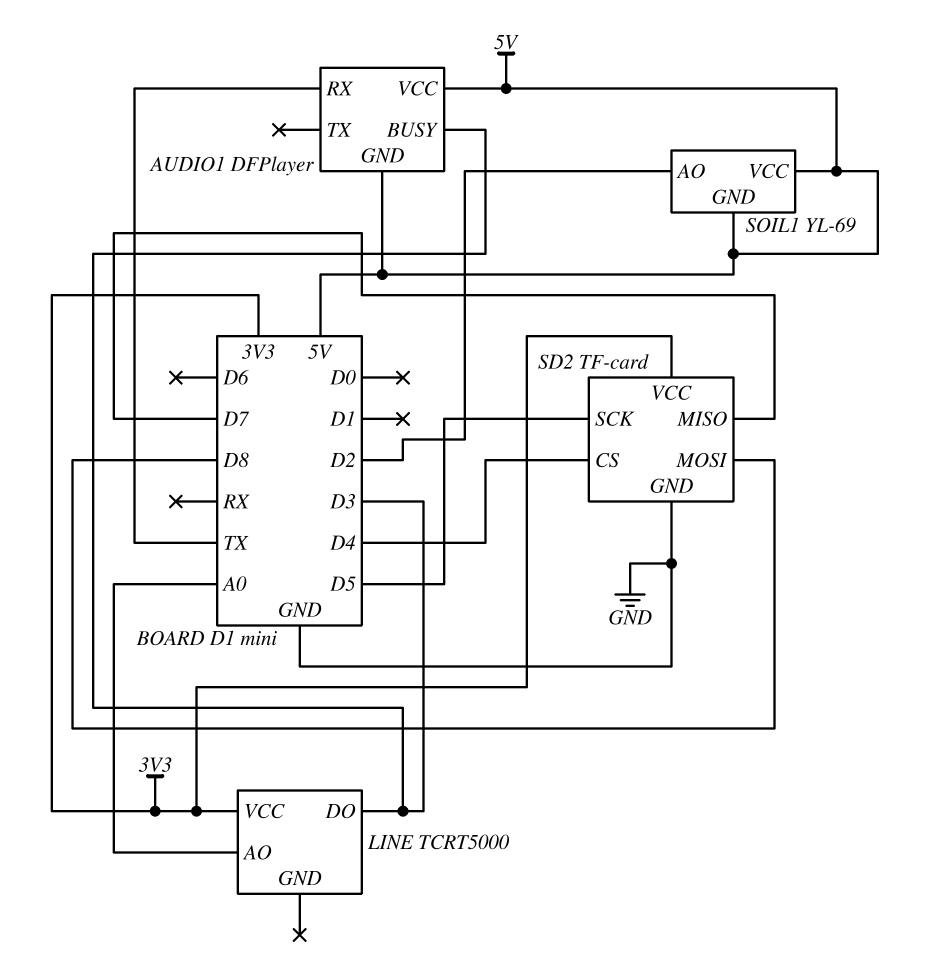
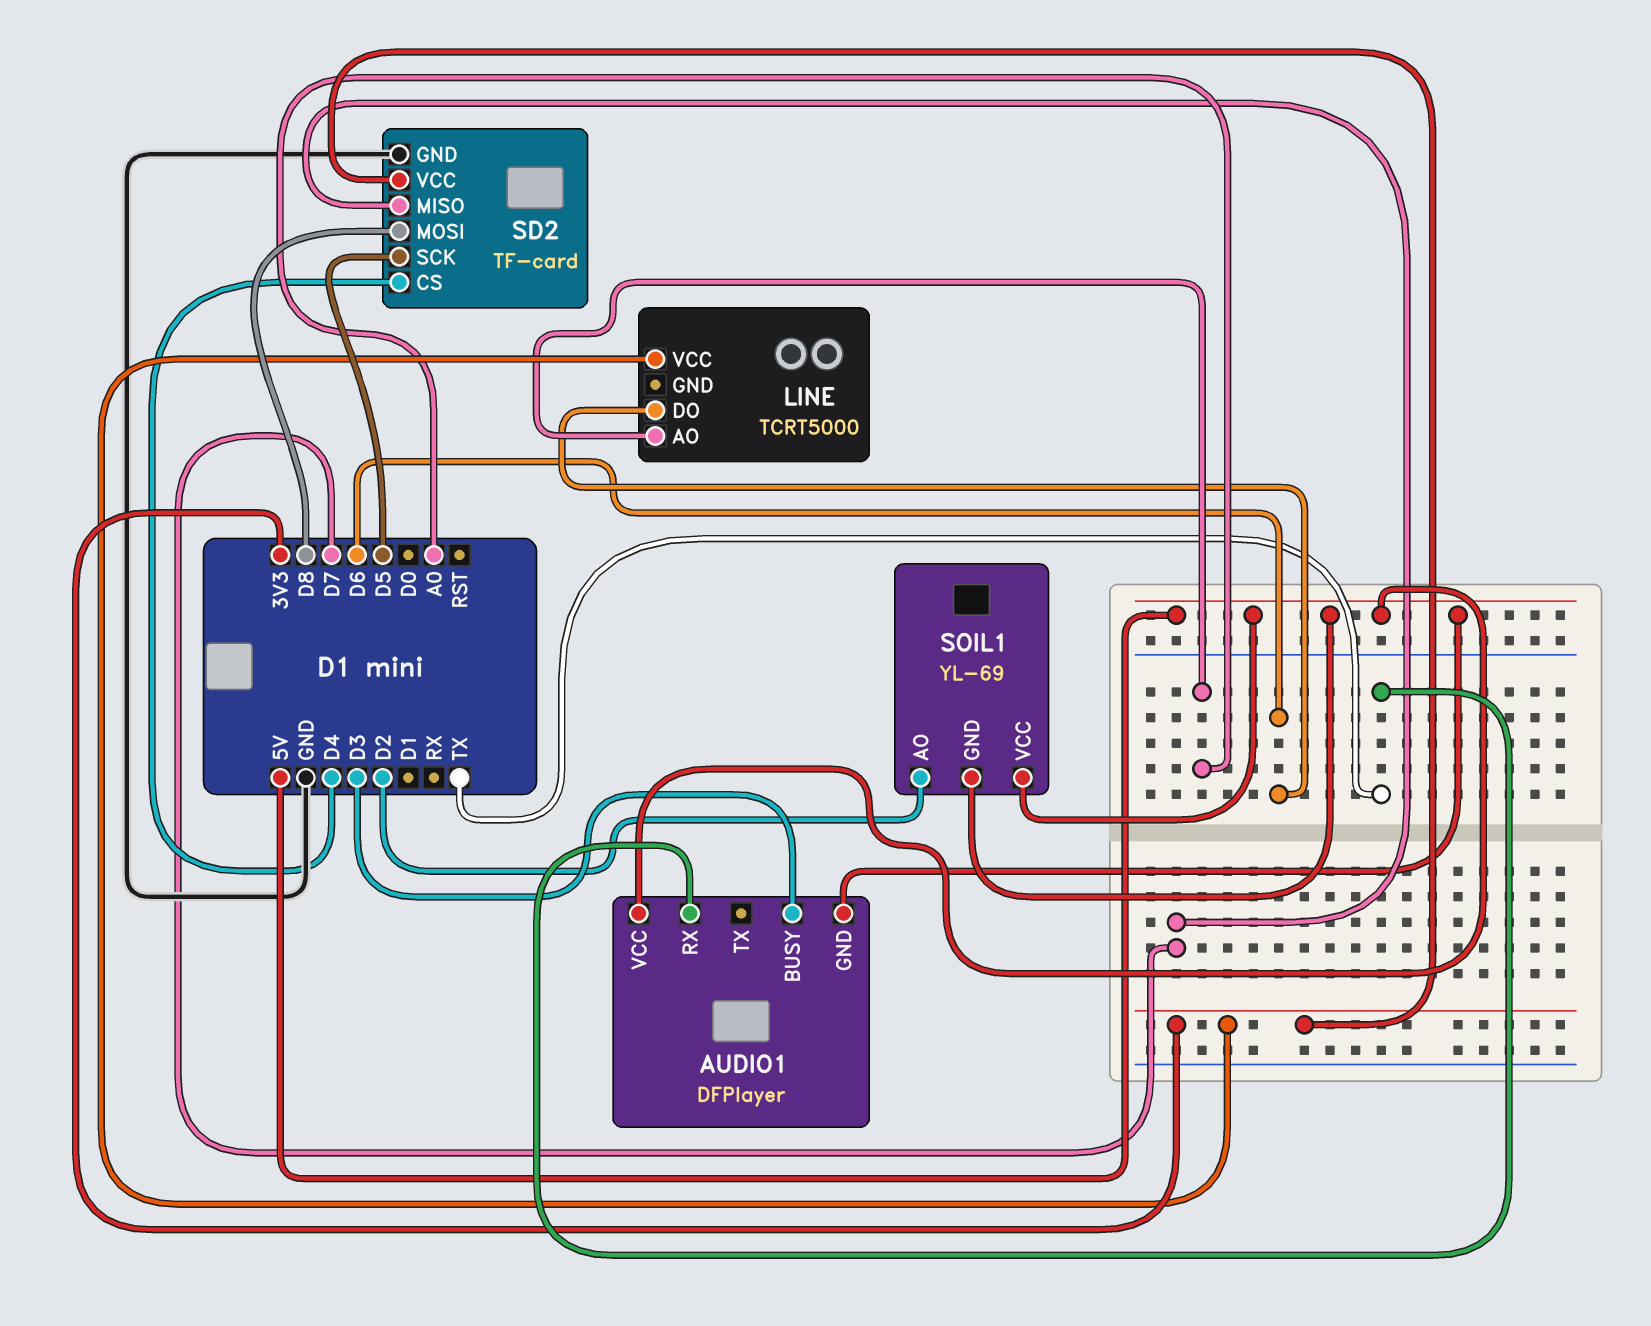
LINE pin DO: D3 -> D6

